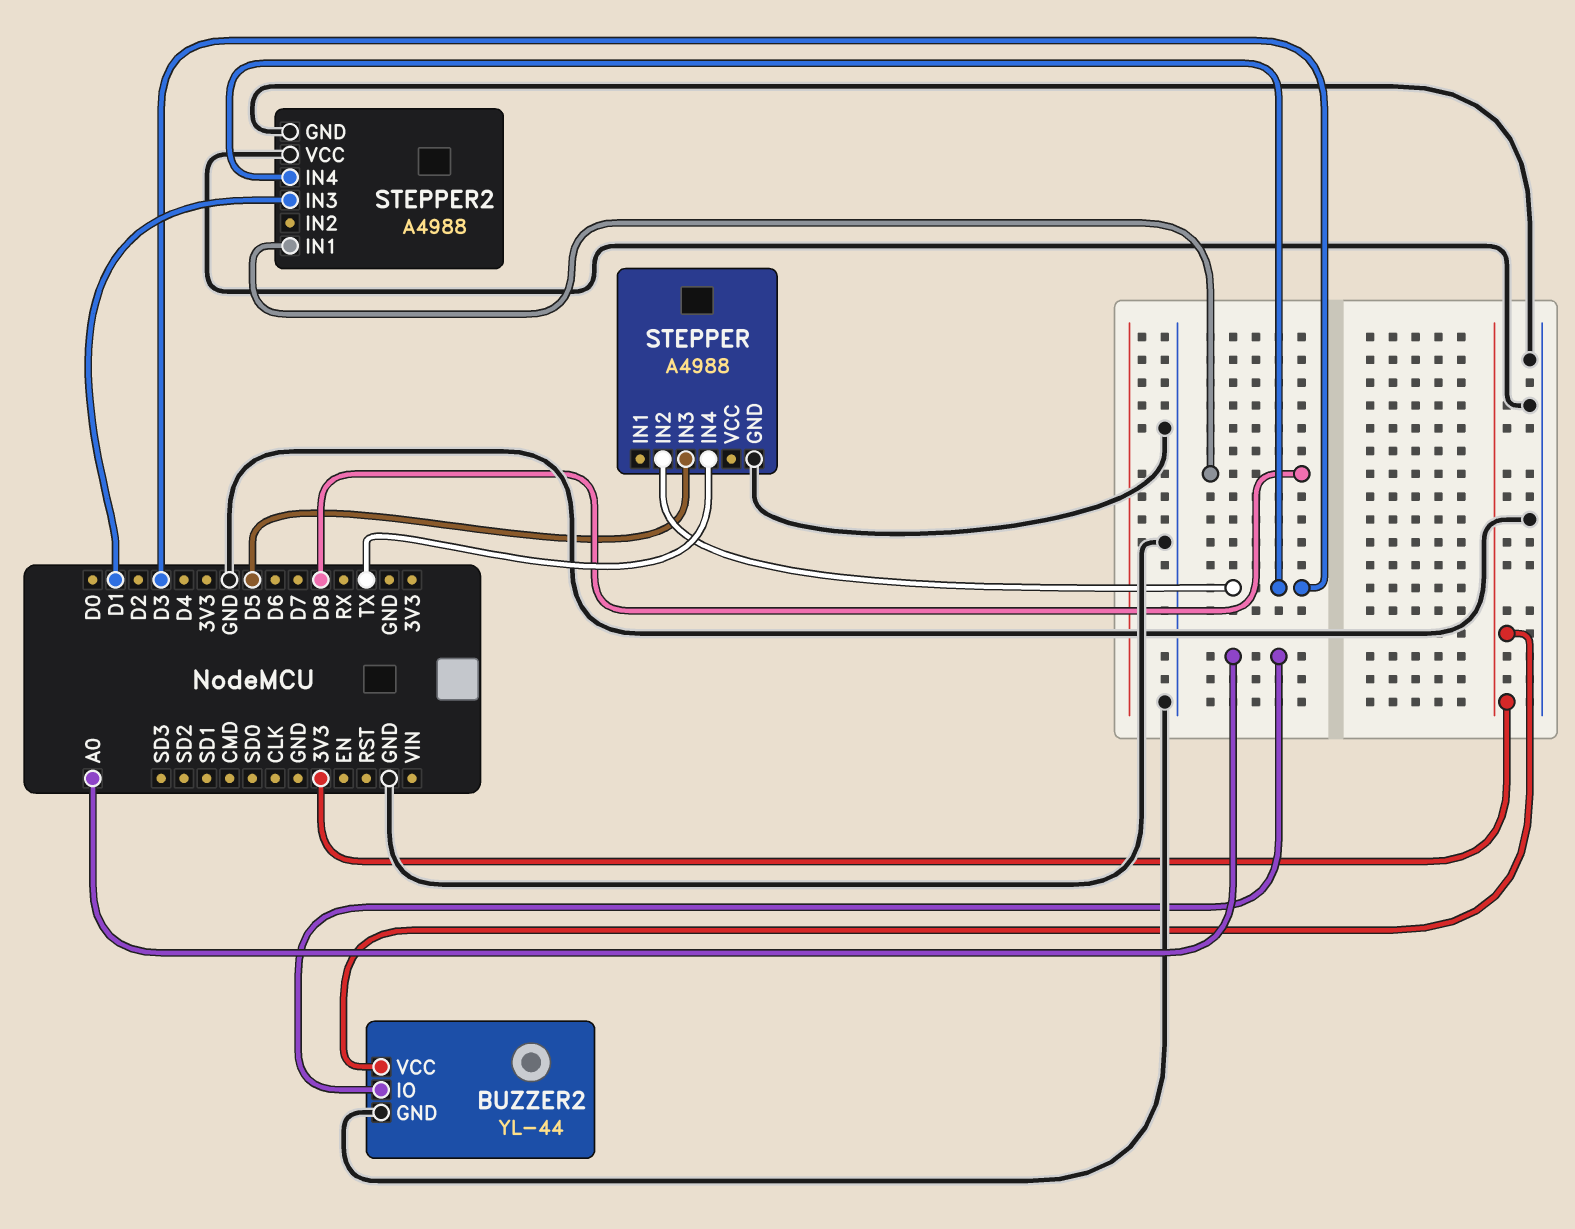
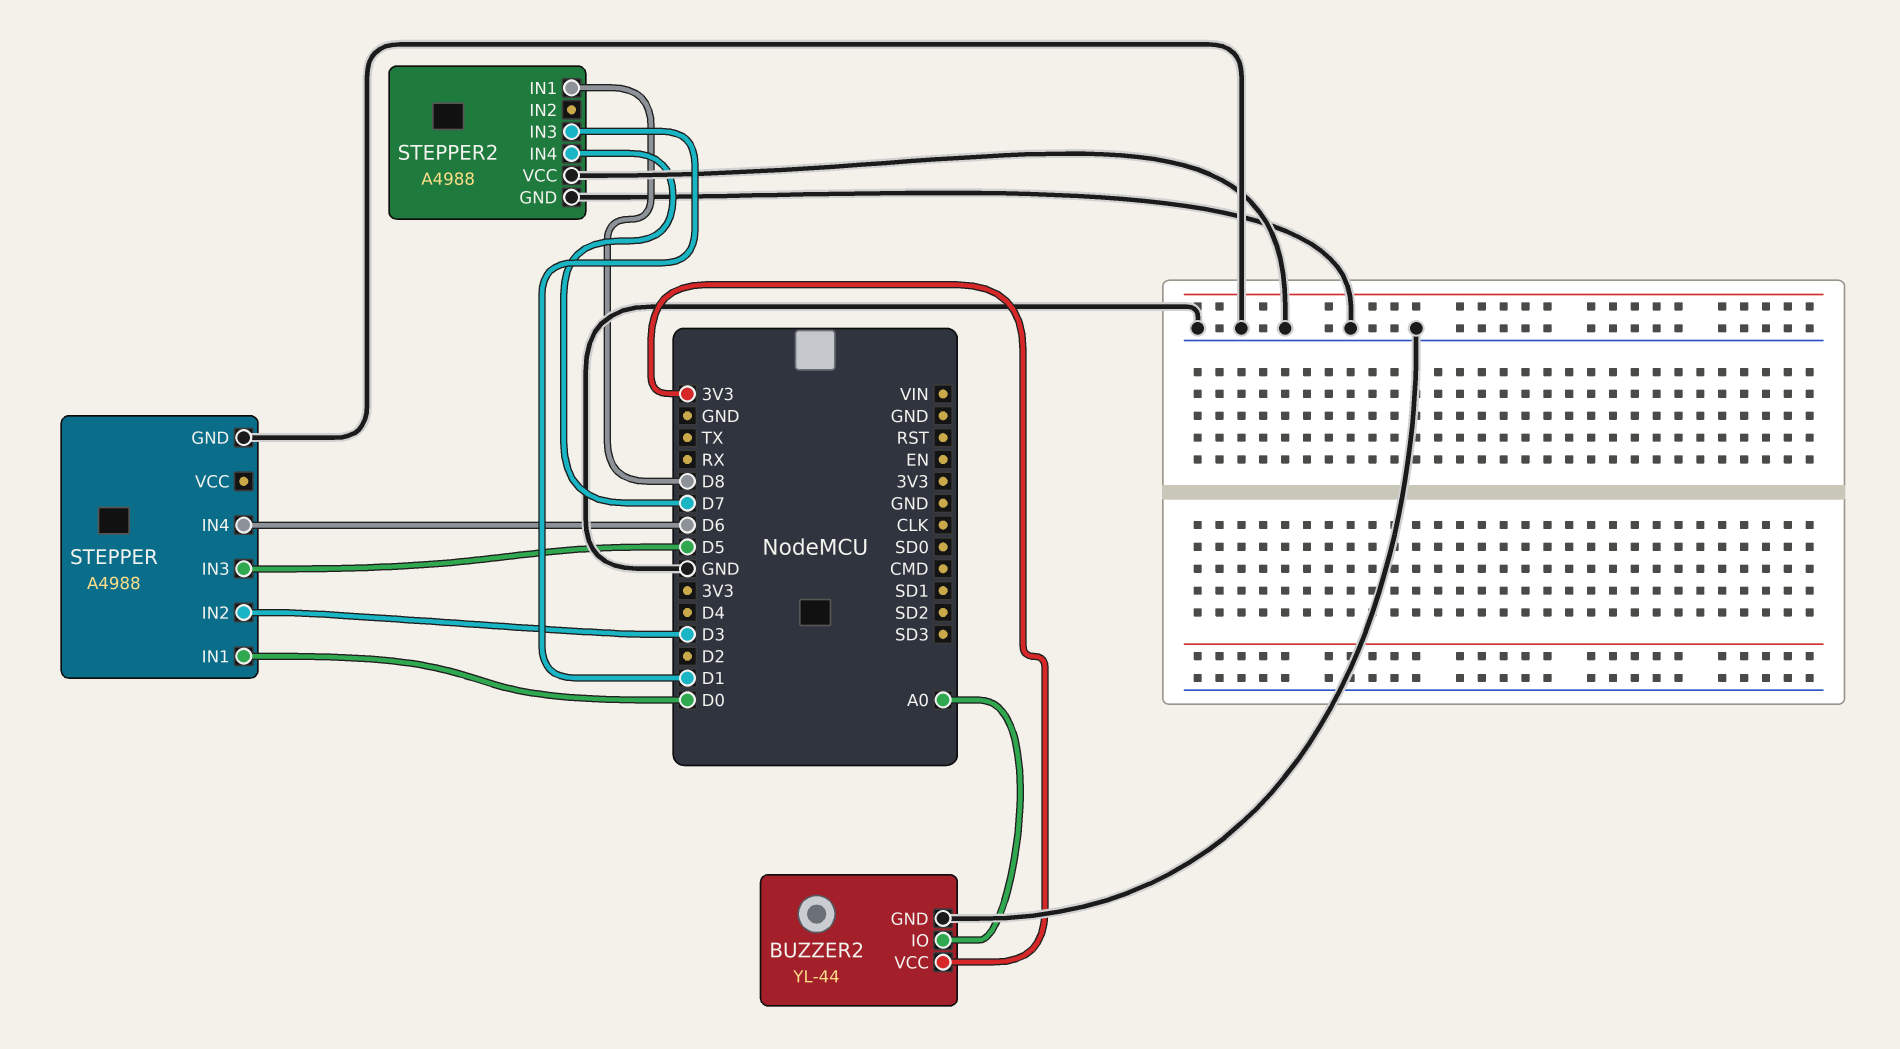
STEPPER pin IN1: none -> D0
STEPPER pin IN4: TX -> D6
STEPPER2 pin IN4: D3 -> D7

